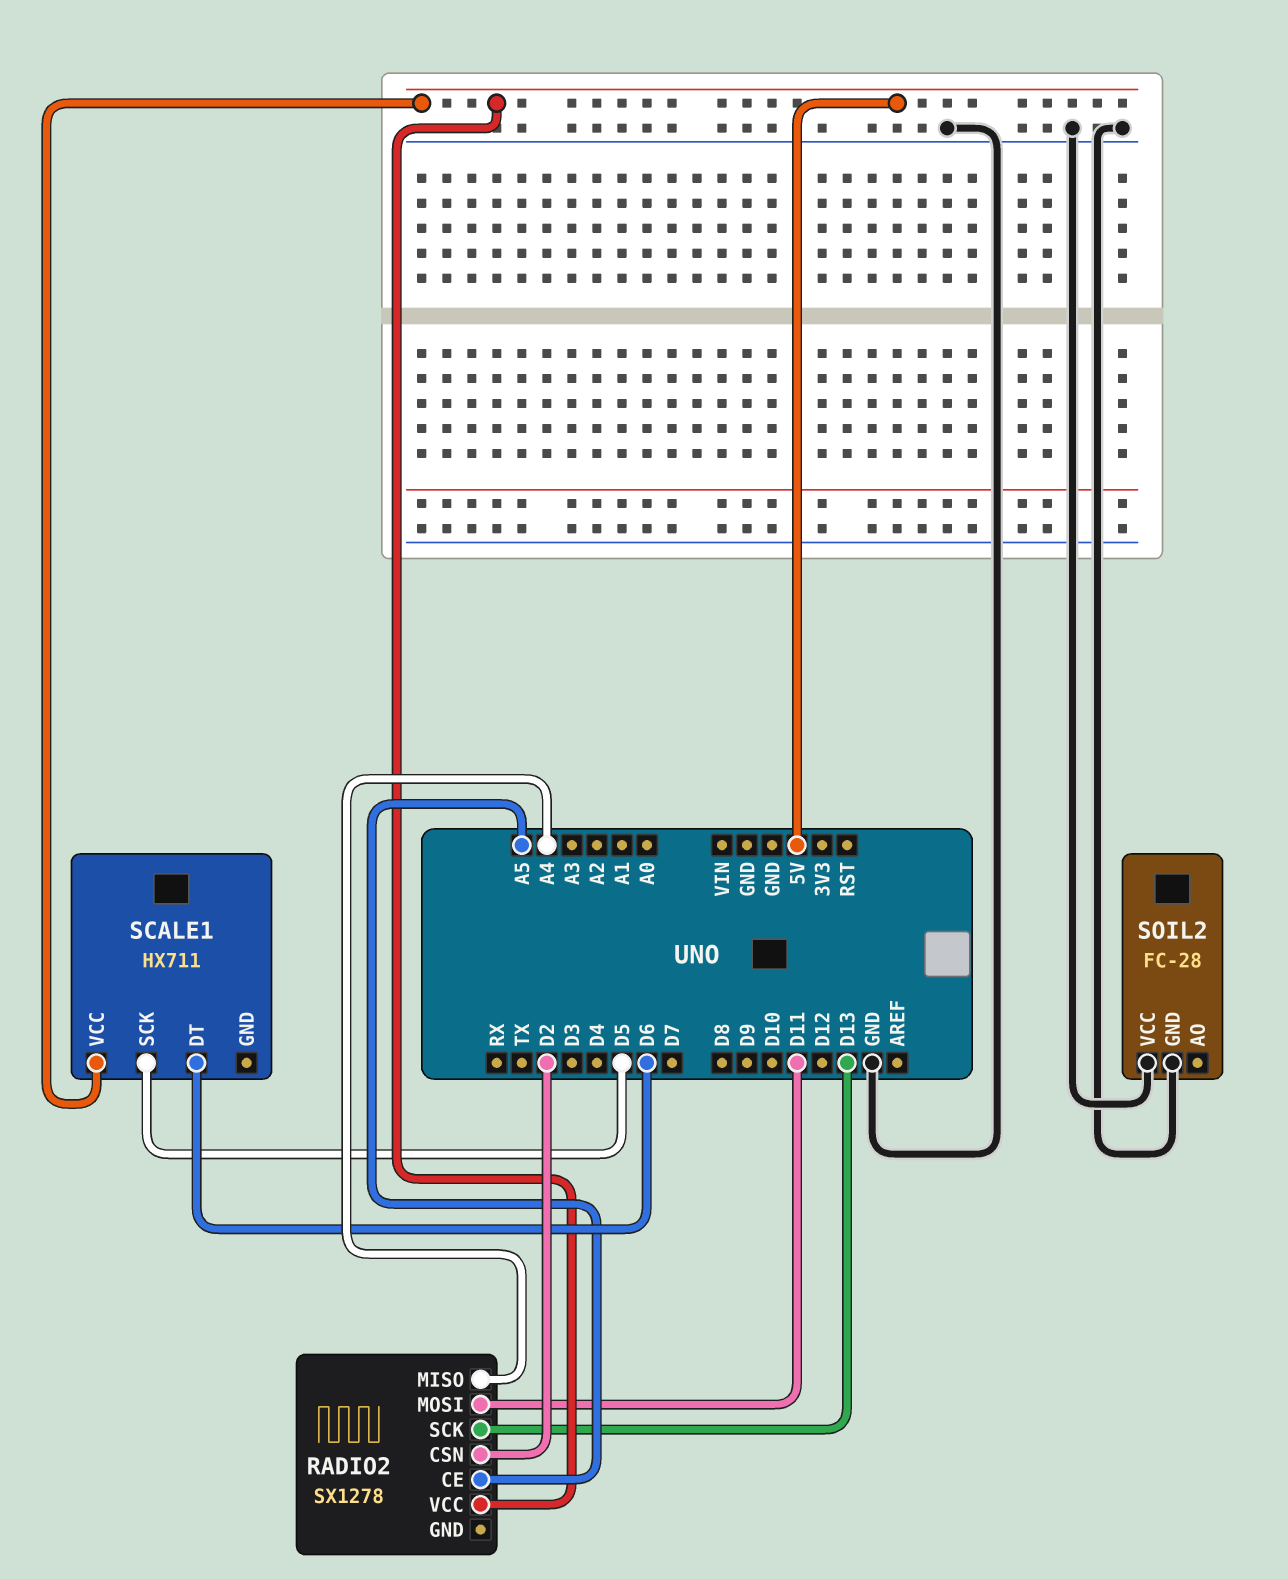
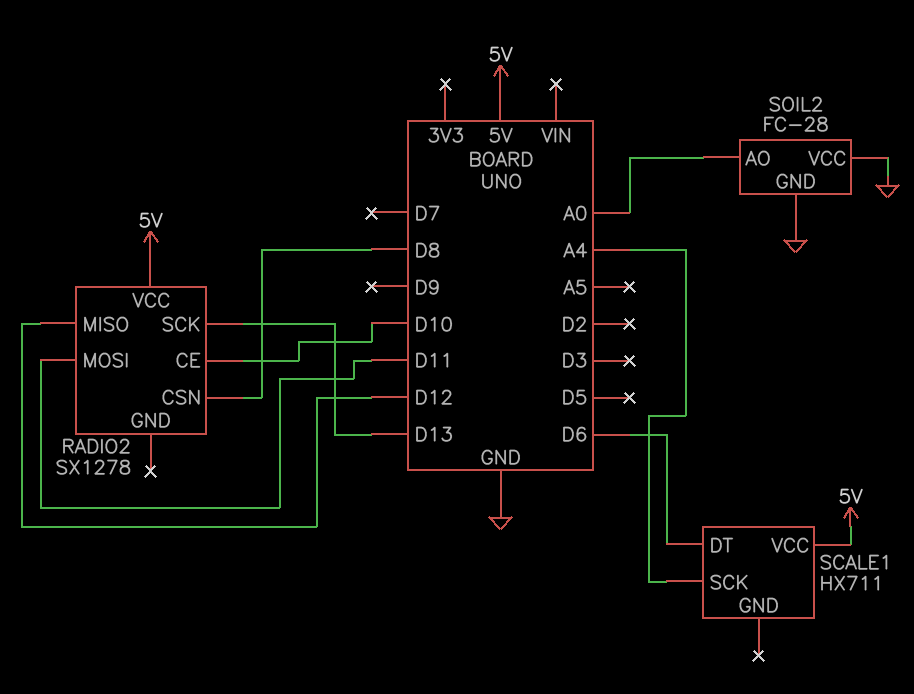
RADIO2 pin CE: A5 -> D10
RADIO2 pin CSN: D2 -> D8
RADIO2 pin MISO: A4 -> D12
SCALE1 pin SCK: D5 -> A4
SOIL2 pin AO: none -> A0

